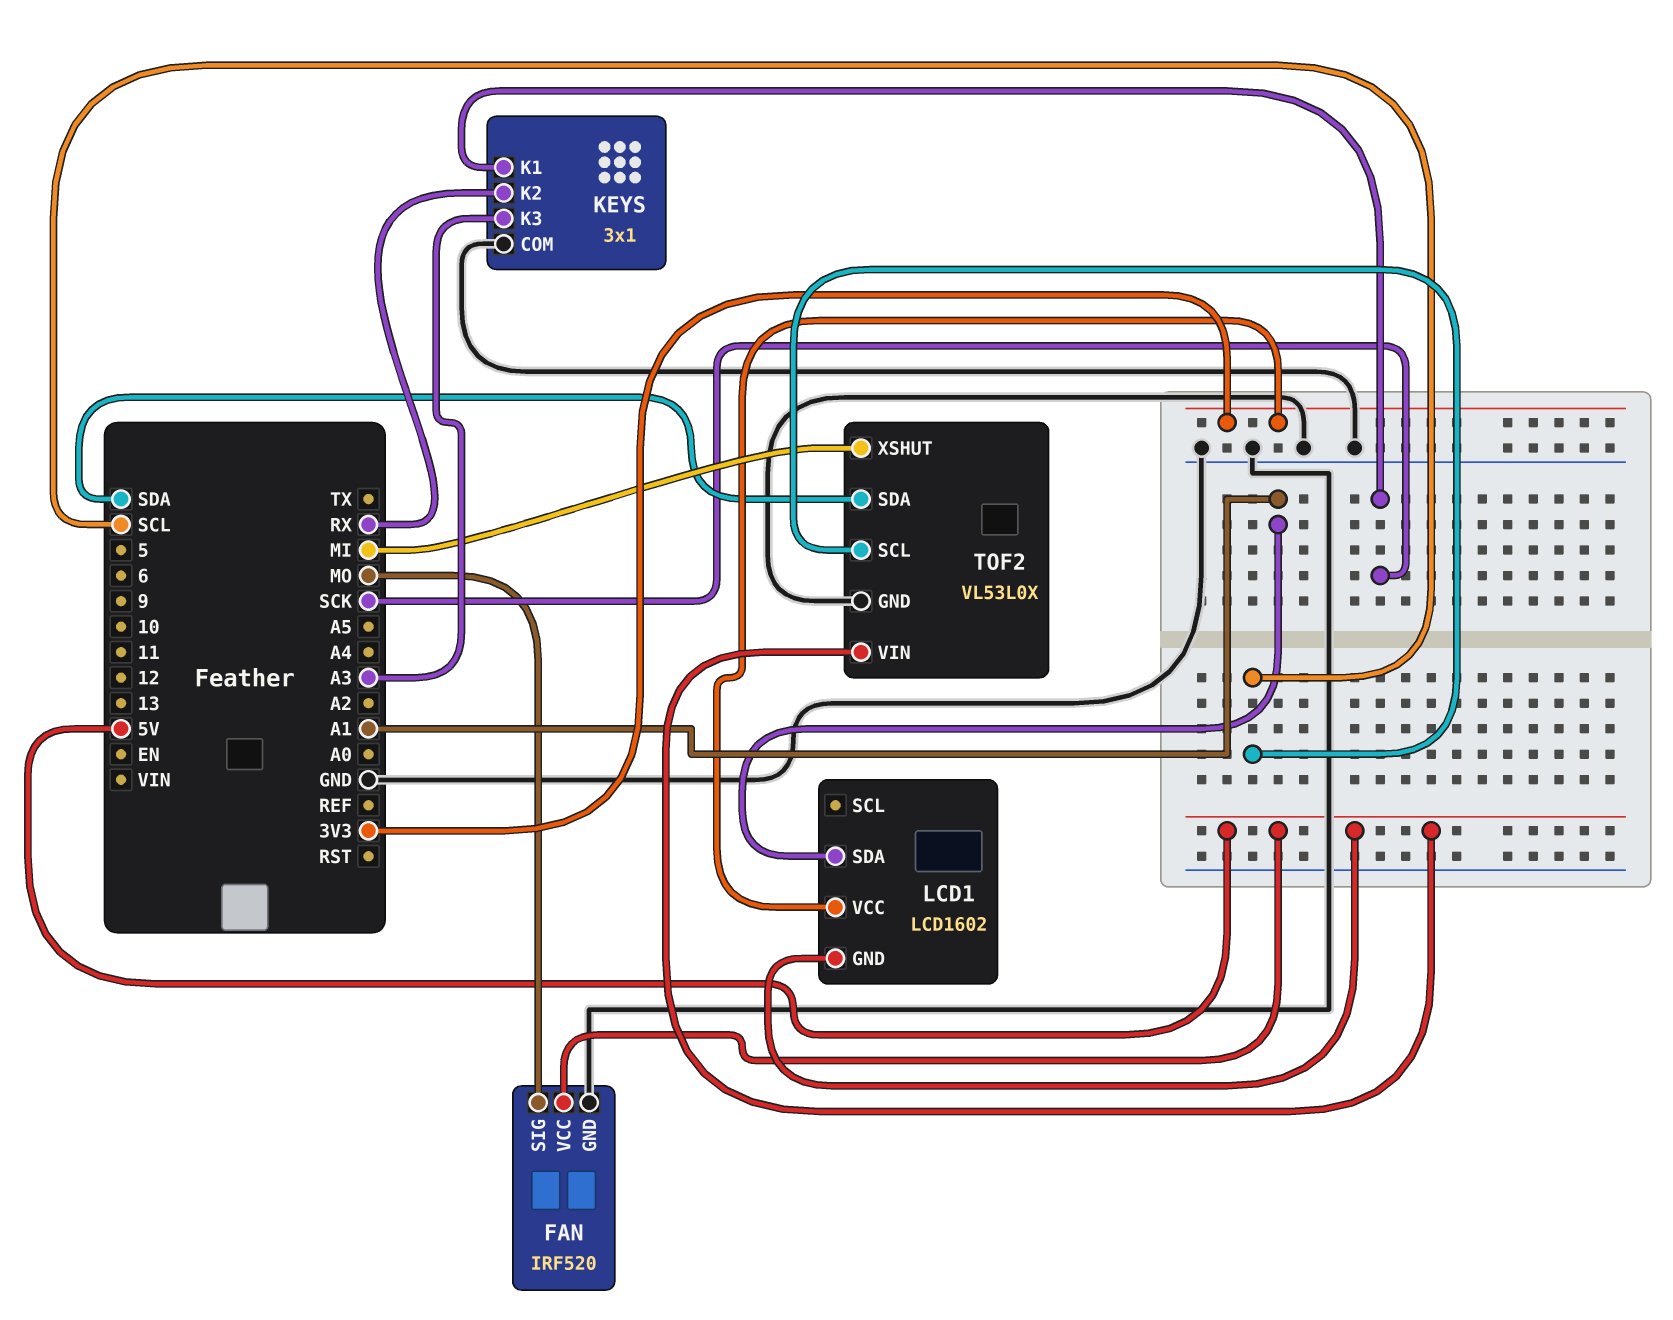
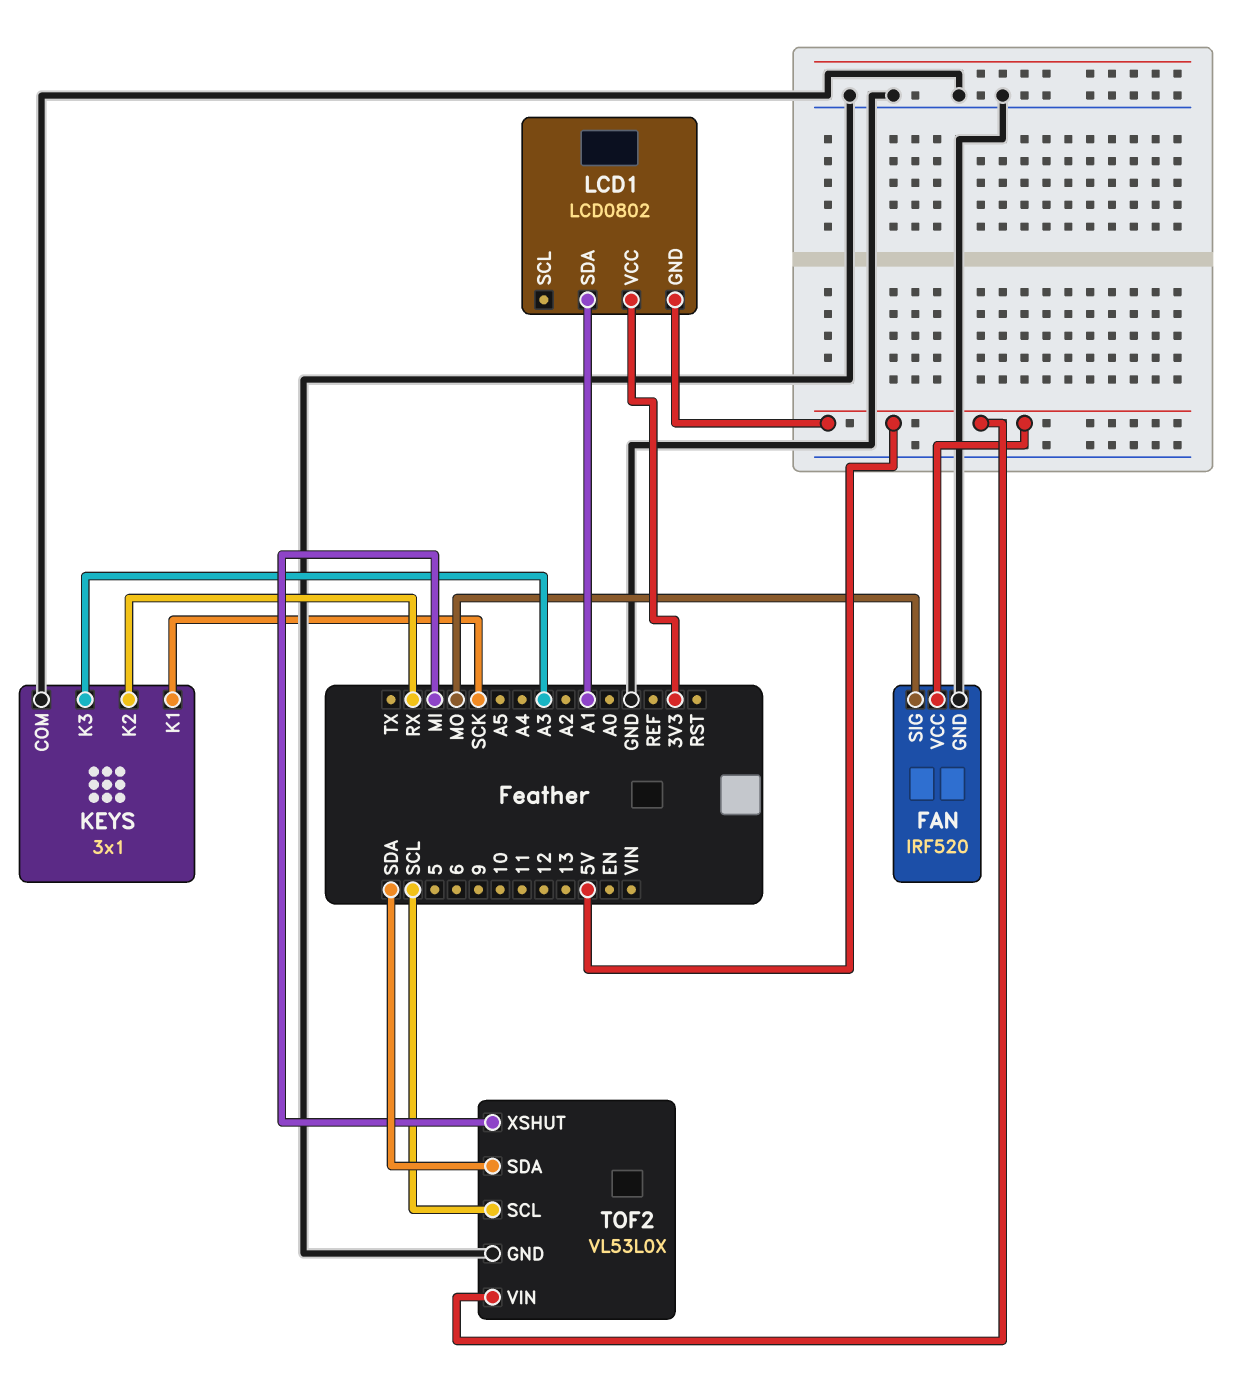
LCD1: LCD1602 -> LCD0802

